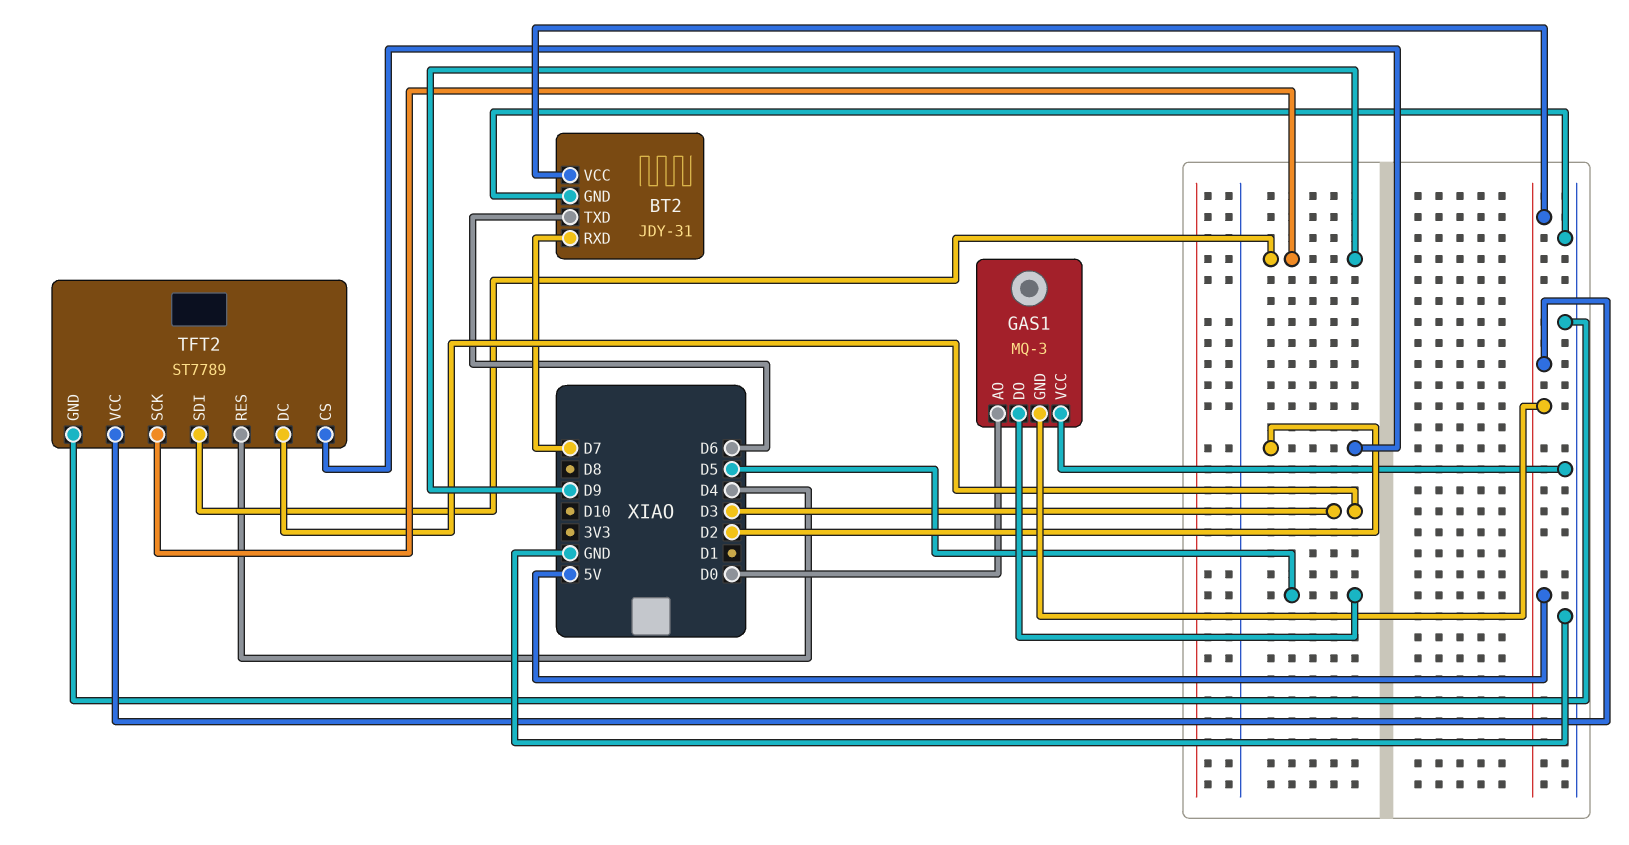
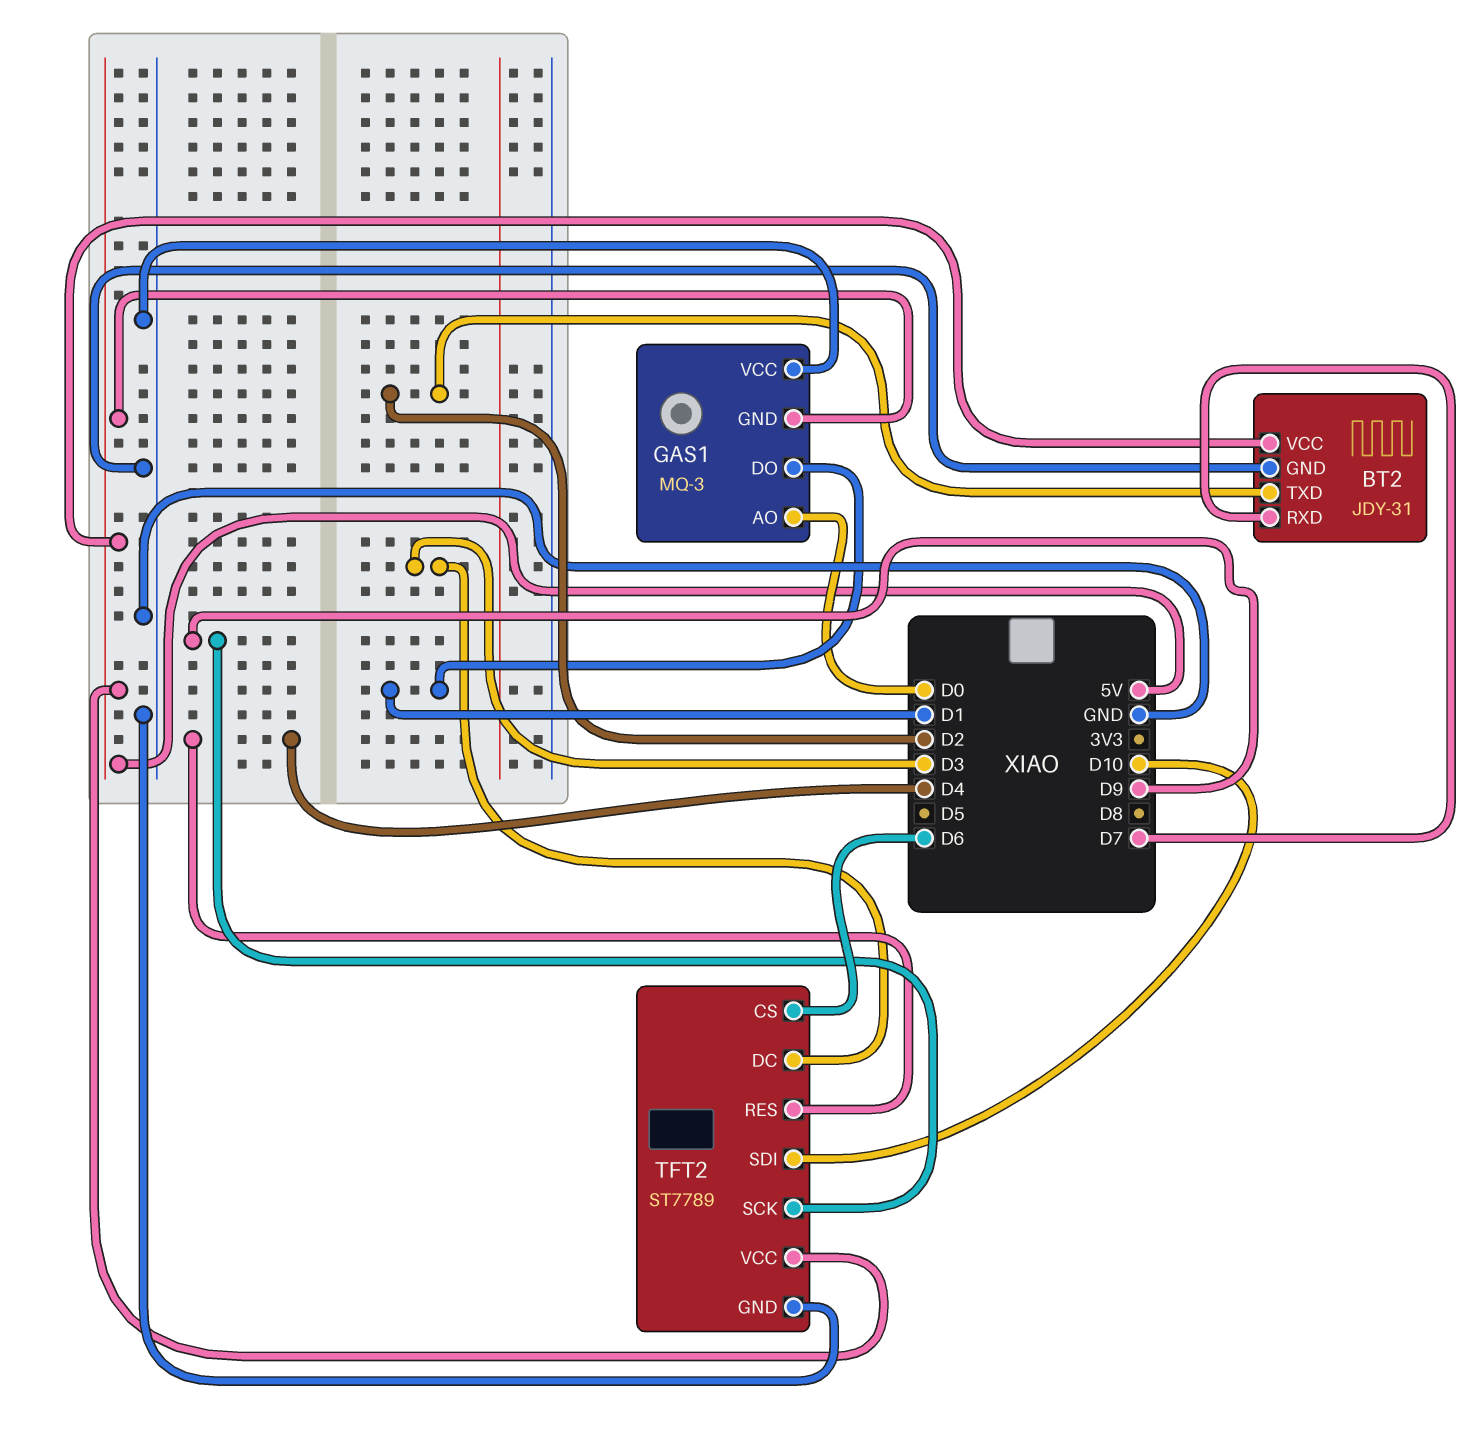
BT2 pin TXD: D6 -> D2
GAS1 pin DO: D5 -> D1
TFT2 pin CS: D2 -> D6
TFT2 pin SDI: D9 -> D10

